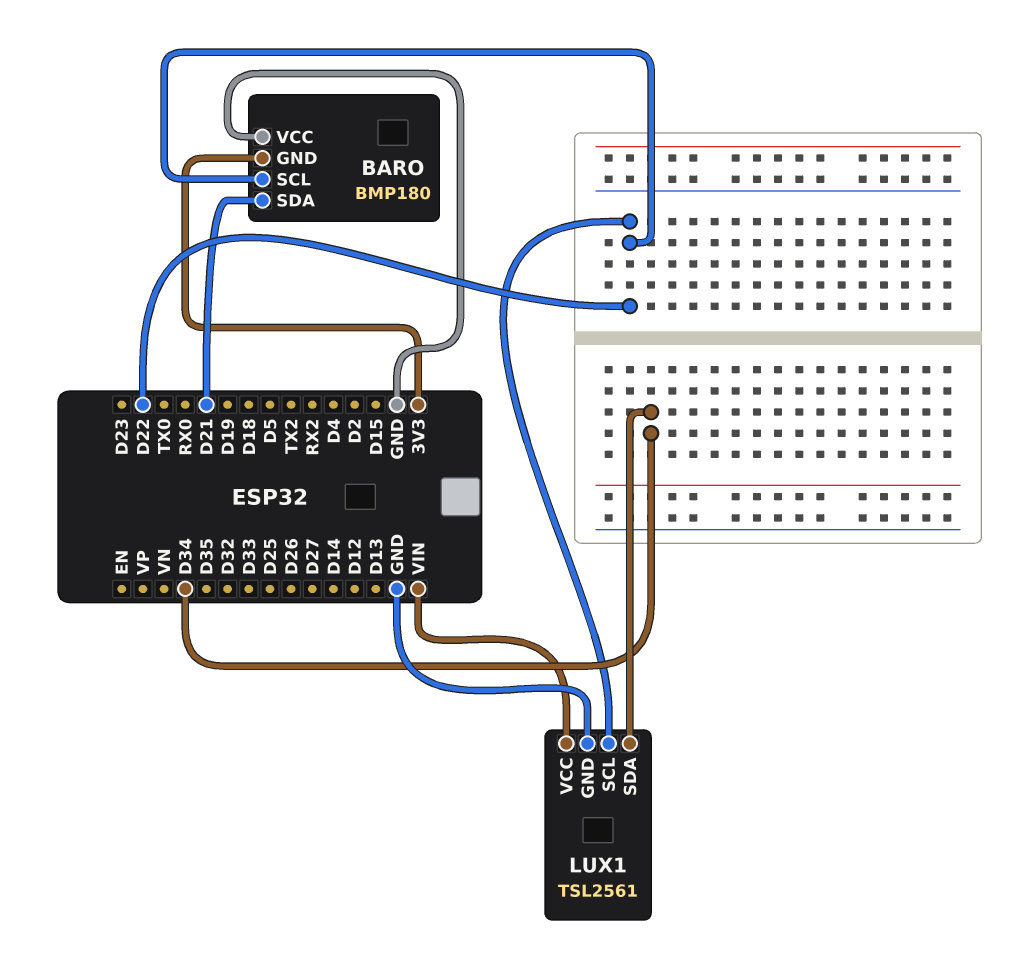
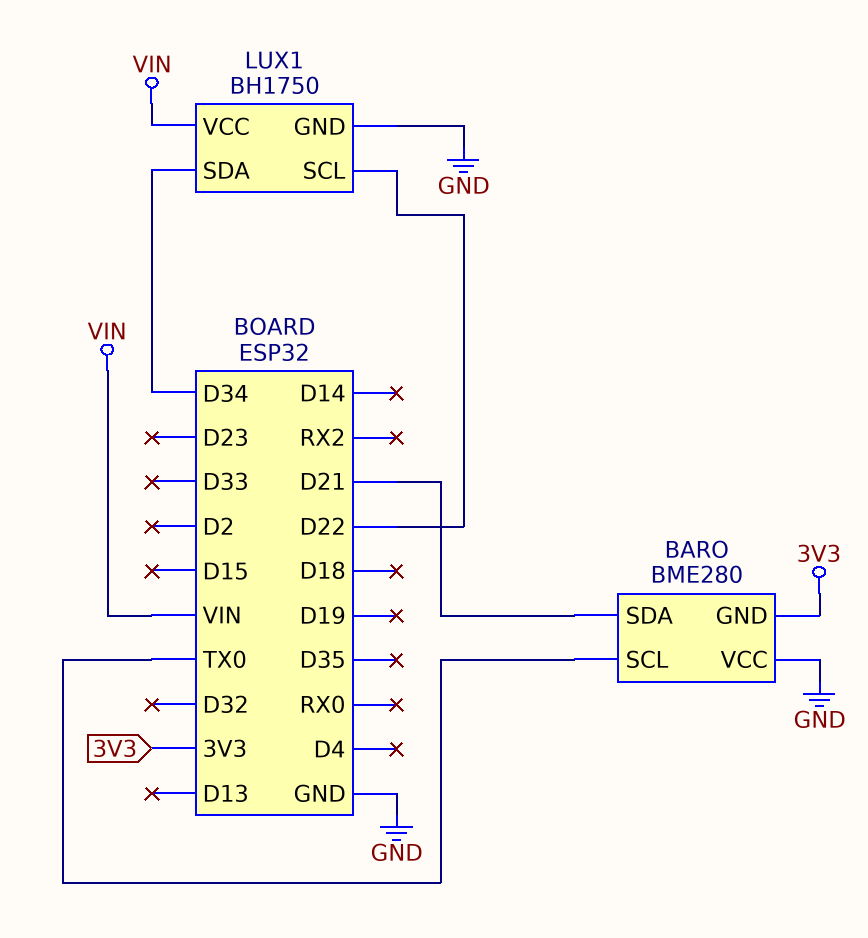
BARO: BMP180 -> BME280
BARO pin SCL: D22 -> TX0
LUX1: TSL2561 -> BH1750

